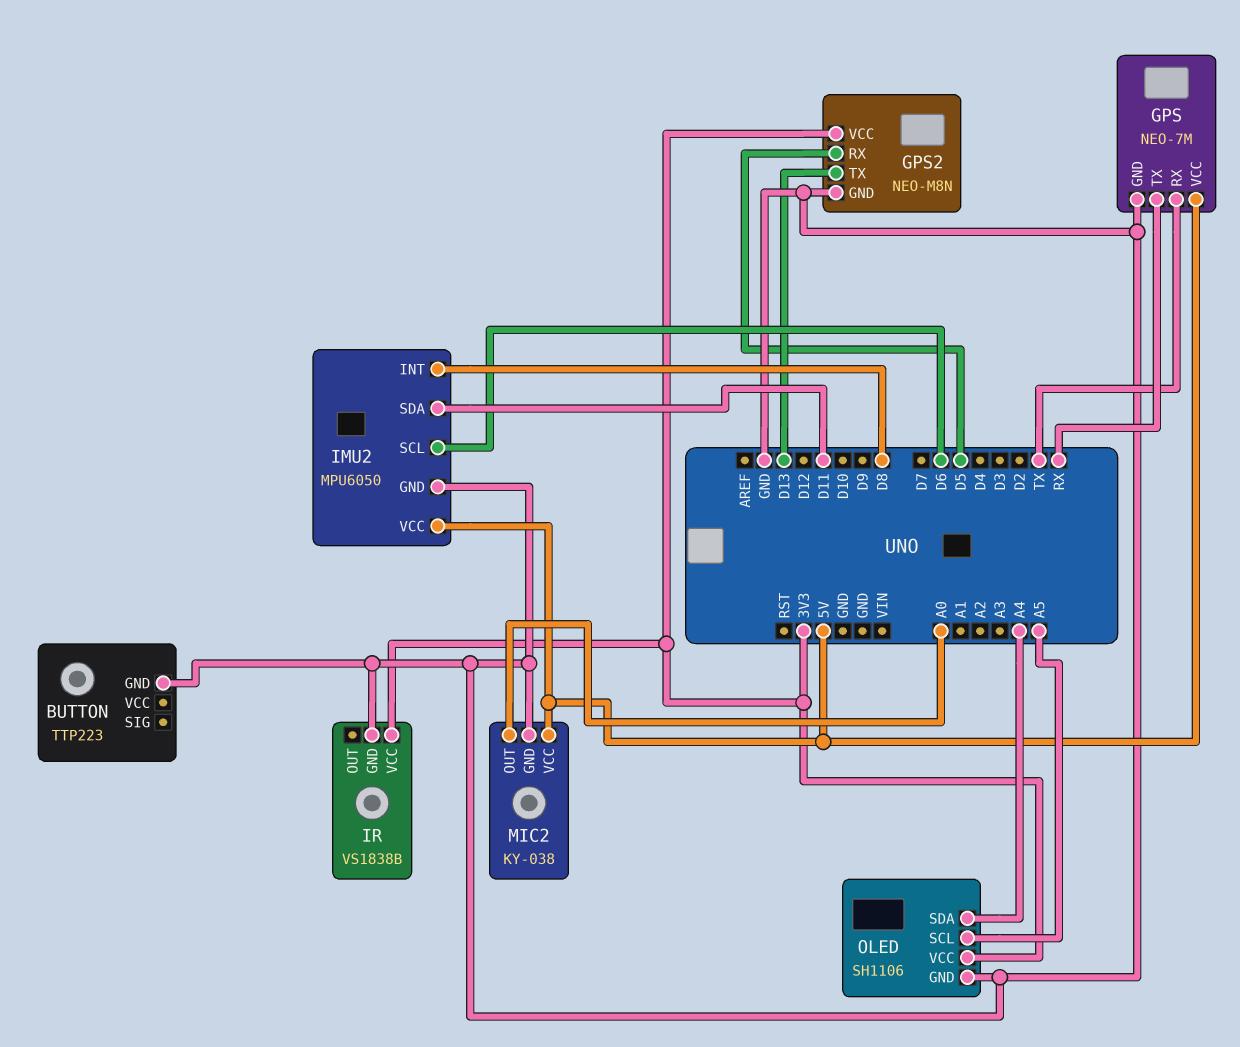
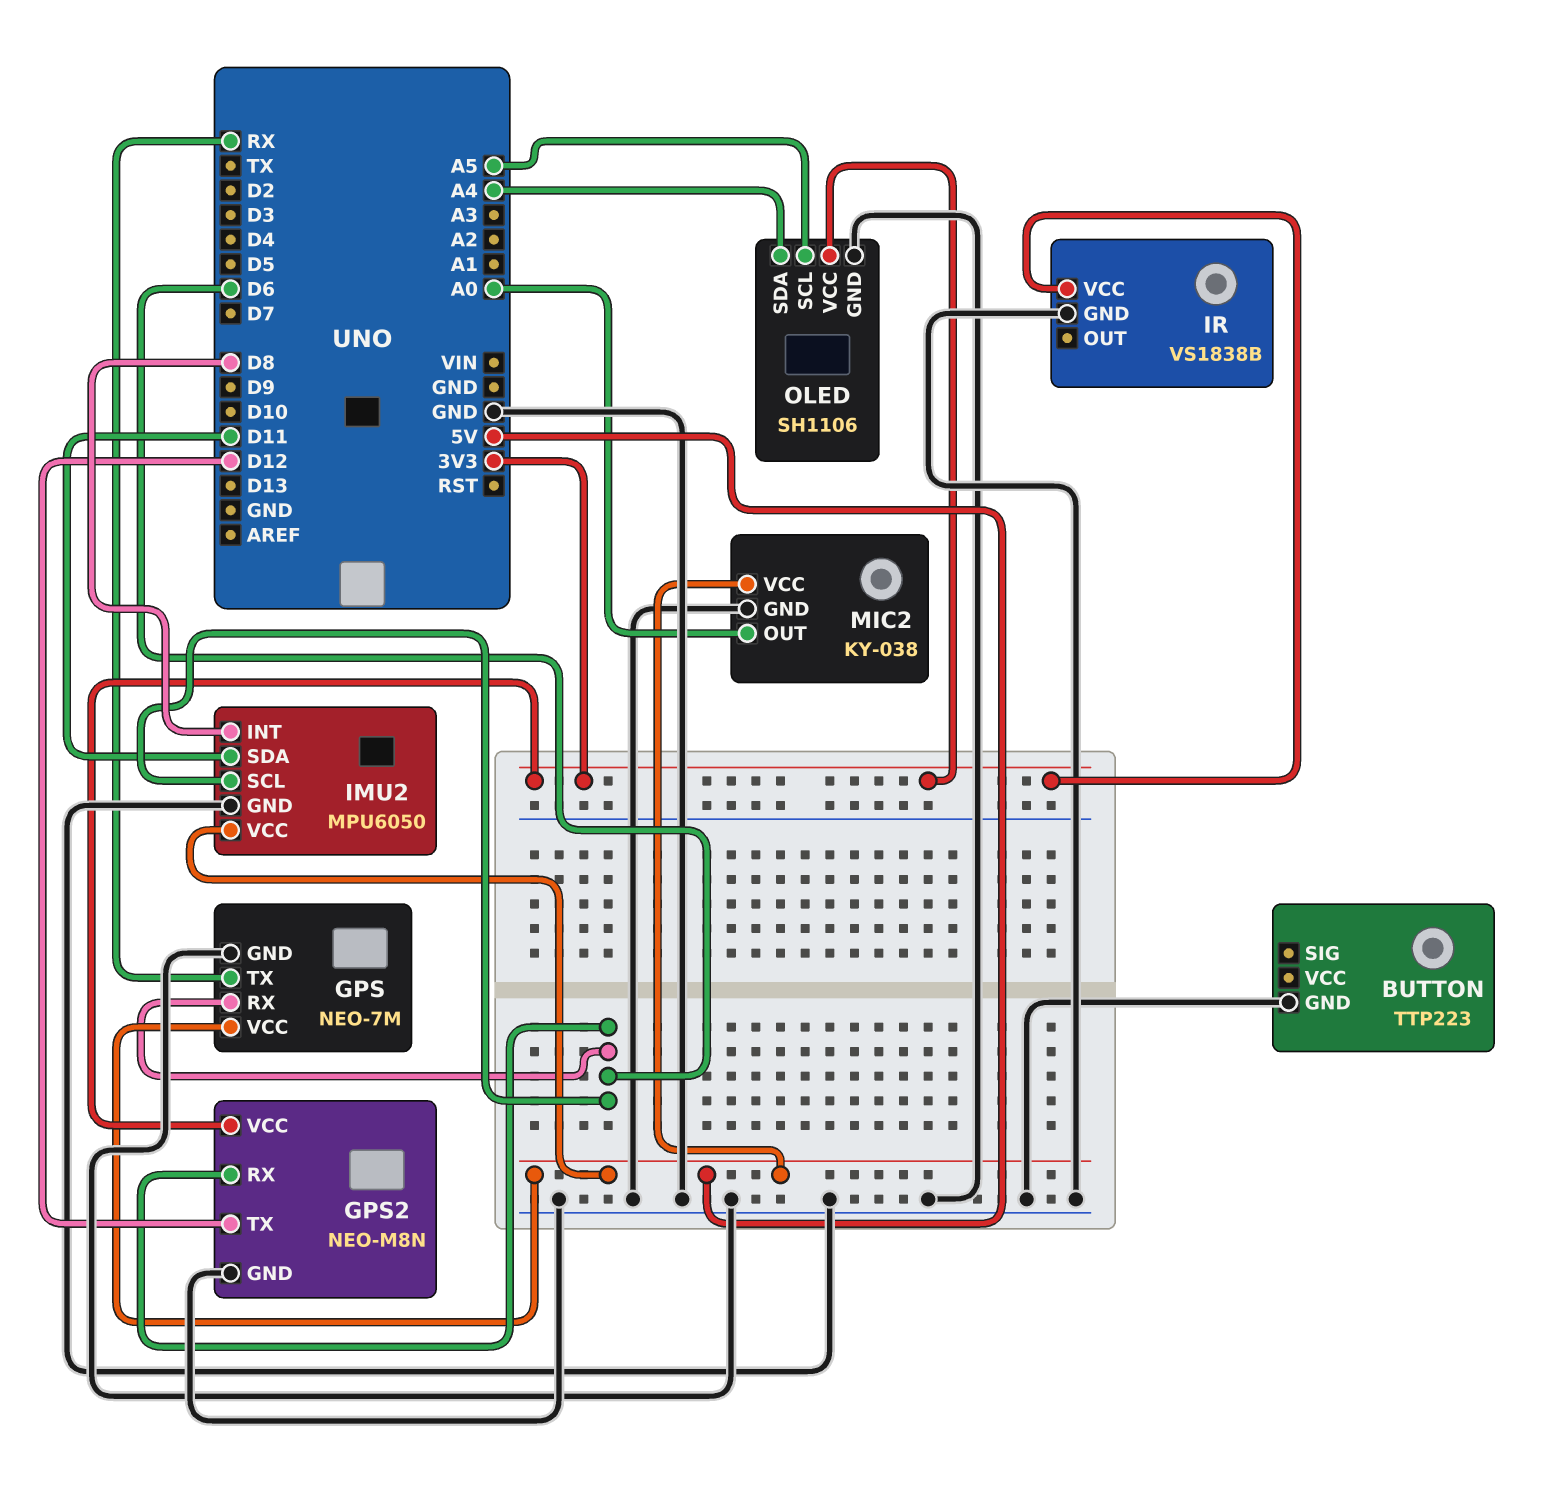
GPS pin RX: TX -> D6
GPS2 pin RX: D5 -> D6
GPS2 pin TX: D13 -> D12

